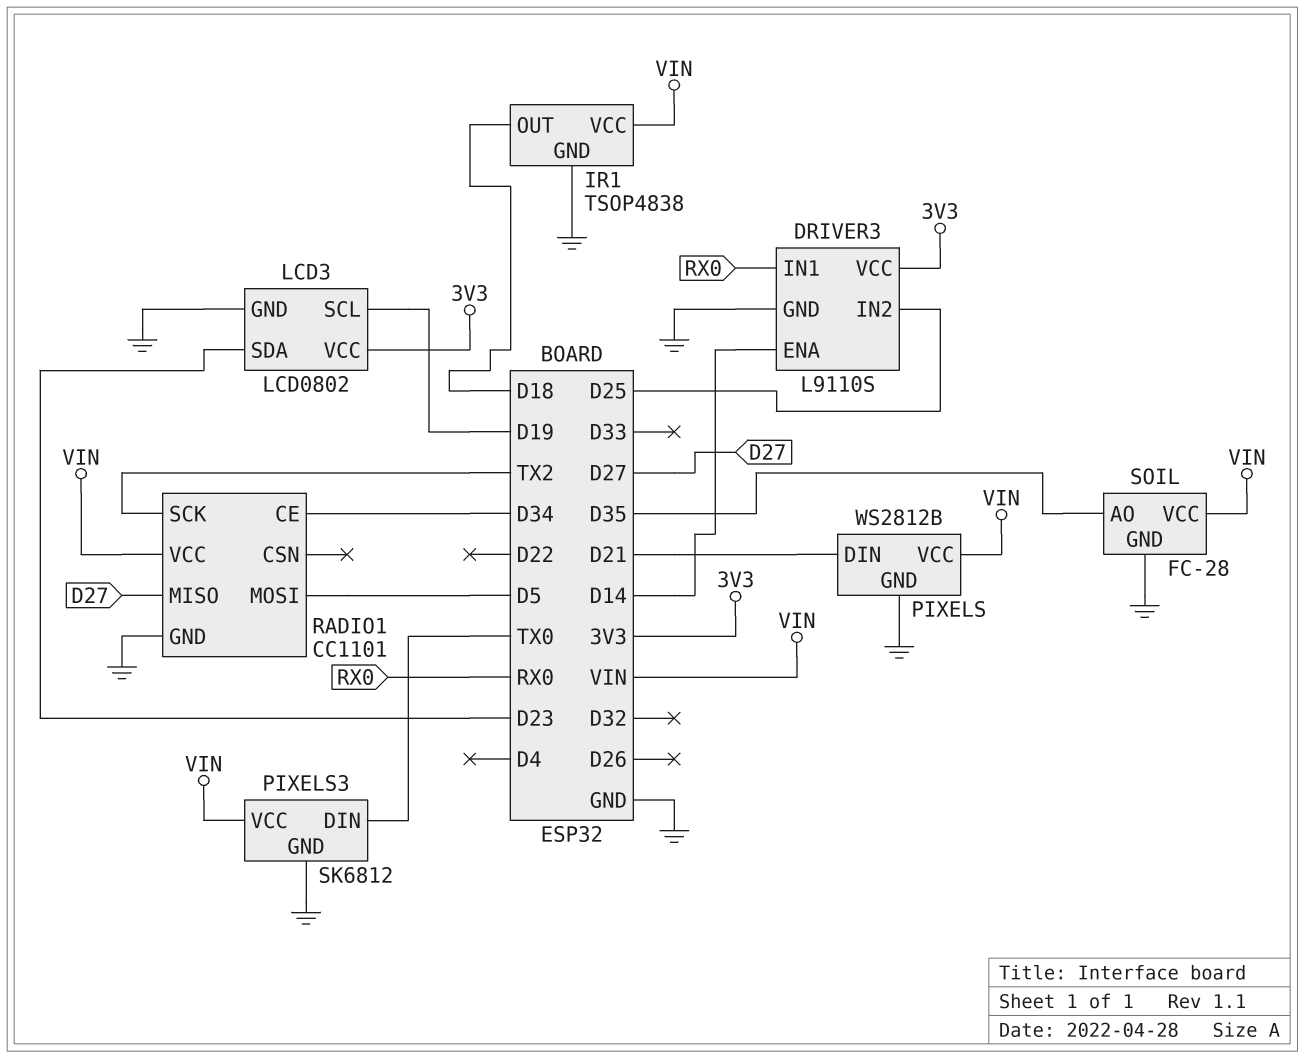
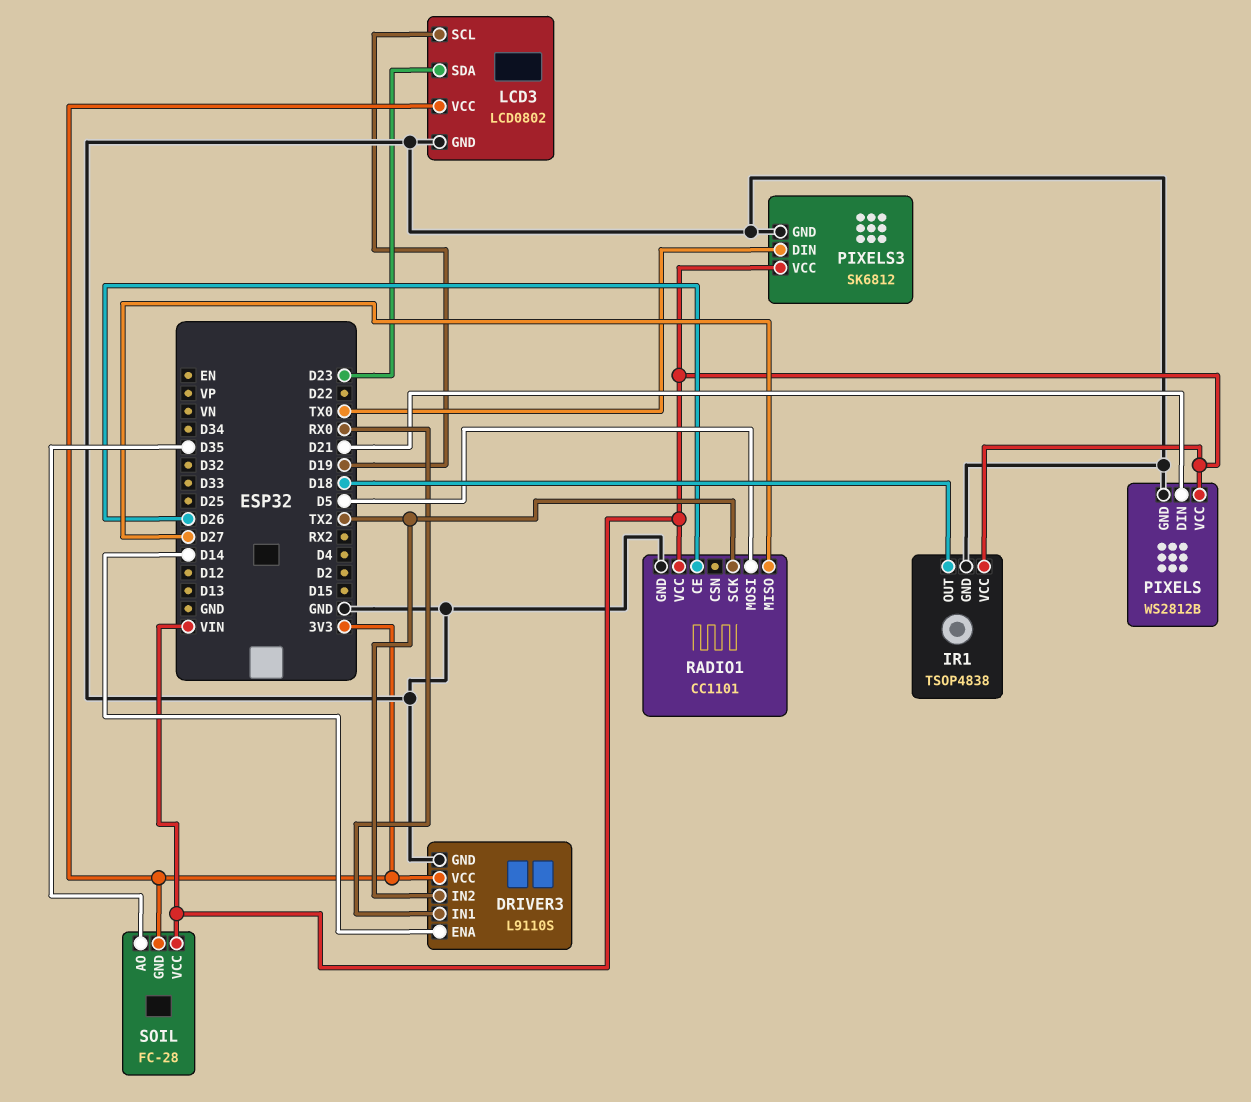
DRIVER3 pin IN2: D25 -> TX2
RADIO1 pin CE: D34 -> D26
SOIL pin GND: GND -> 3V3

